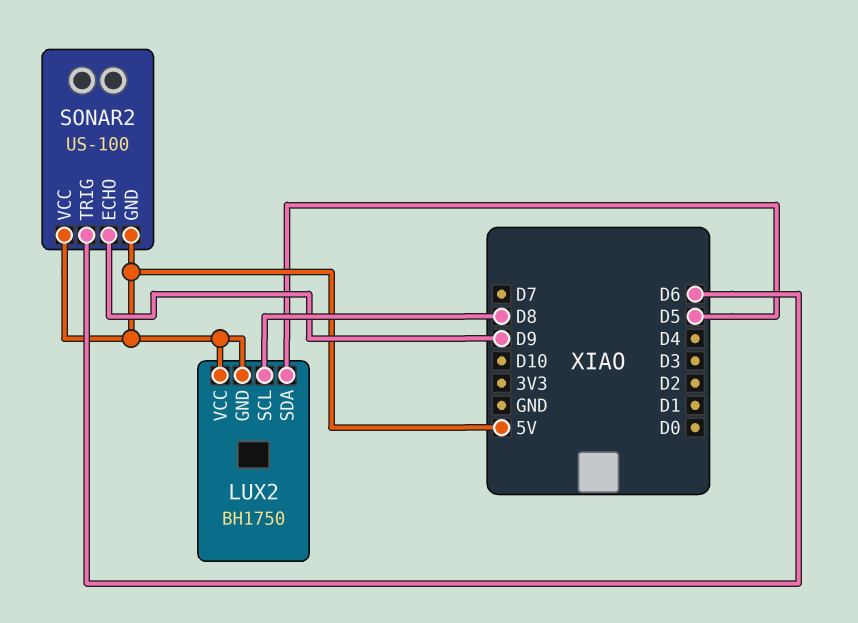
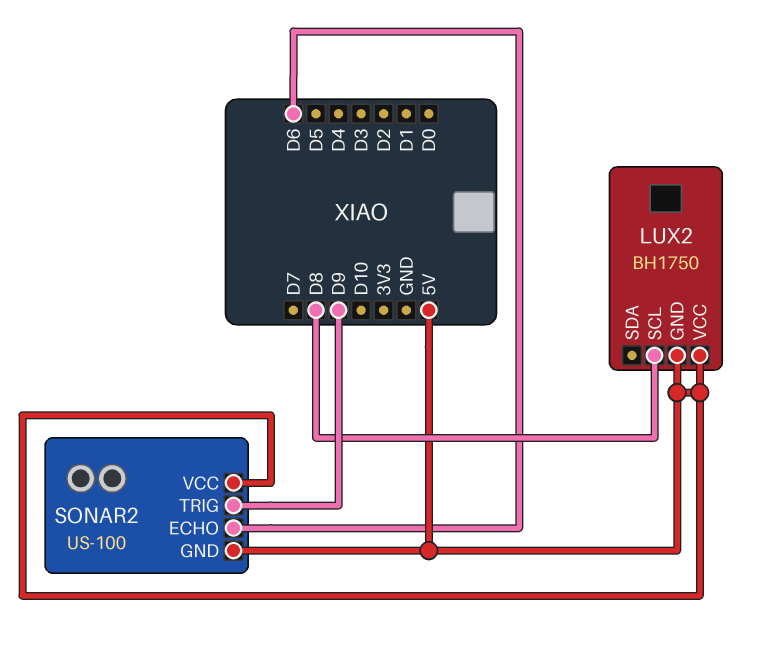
LUX2 pin SDA: D5 -> none
SONAR2 pin ECHO: D9 -> D6
SONAR2 pin TRIG: D6 -> D9

